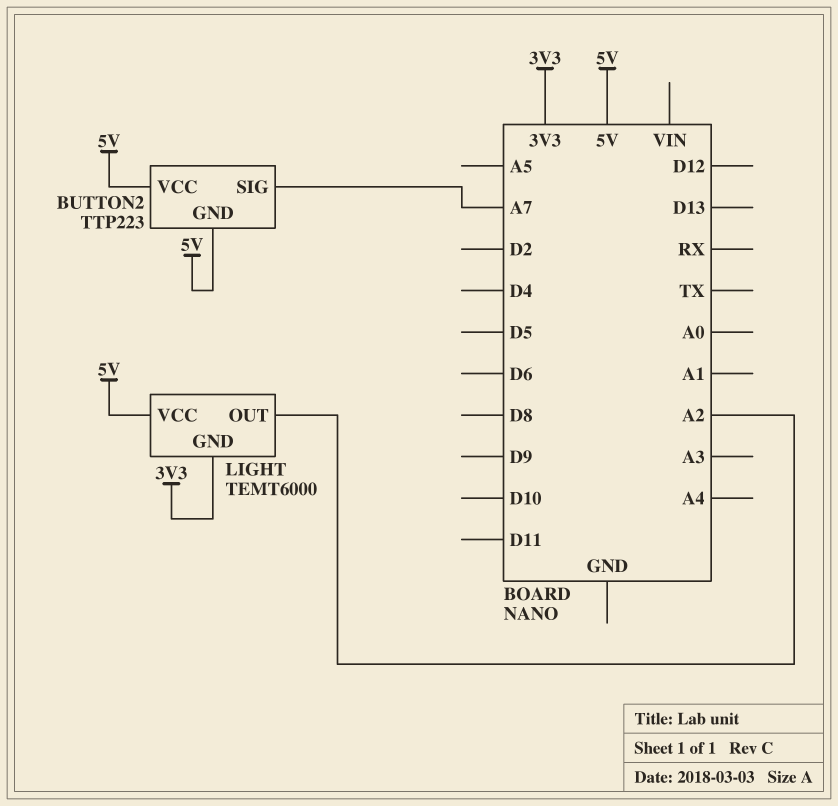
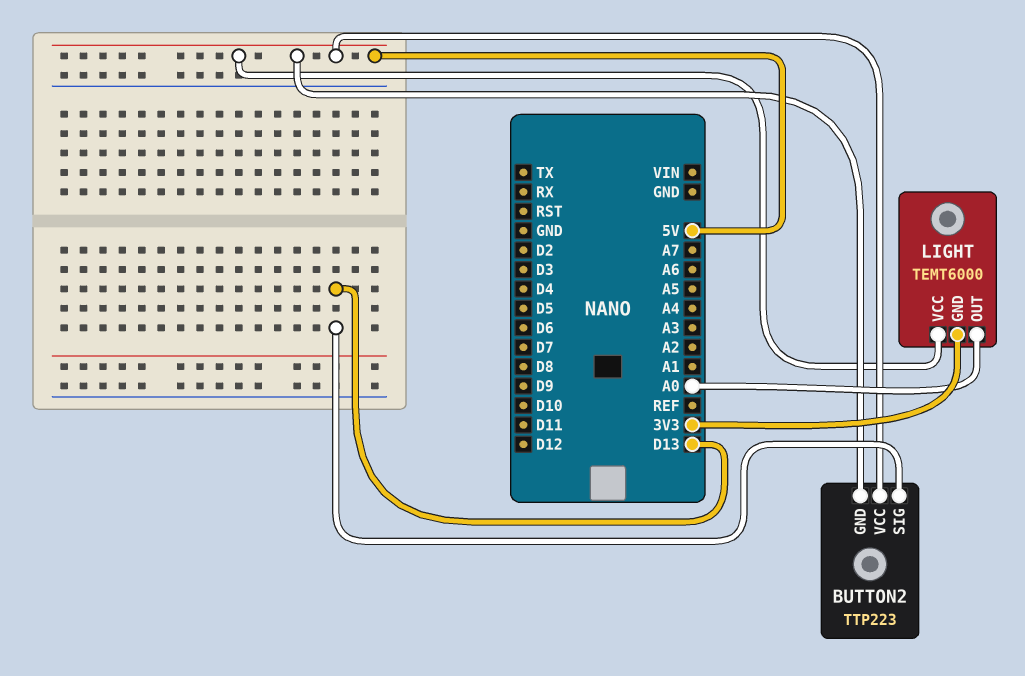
BUTTON2 pin SIG: A7 -> D13
LIGHT pin OUT: A2 -> A0

